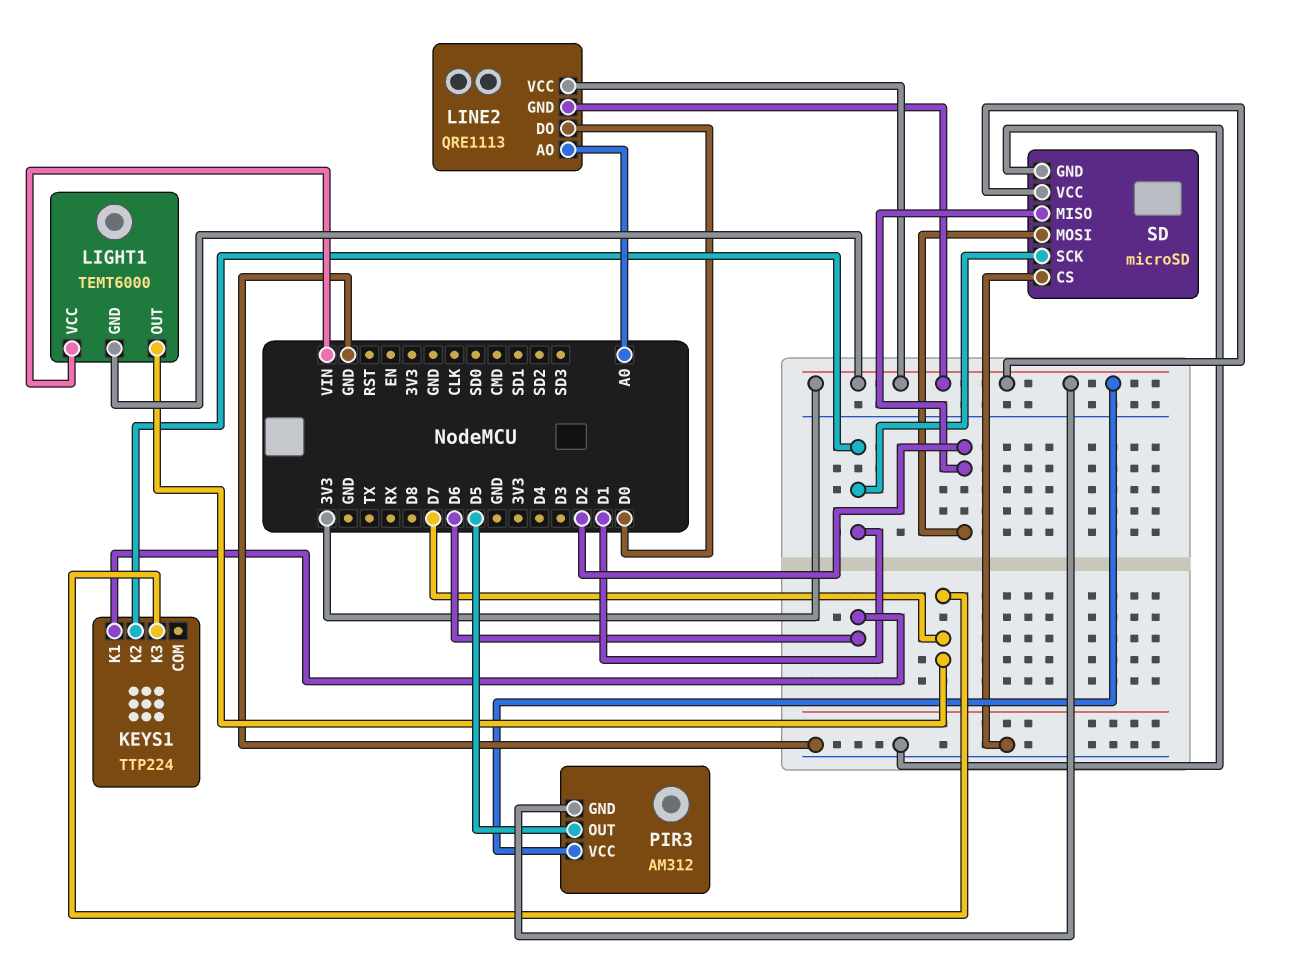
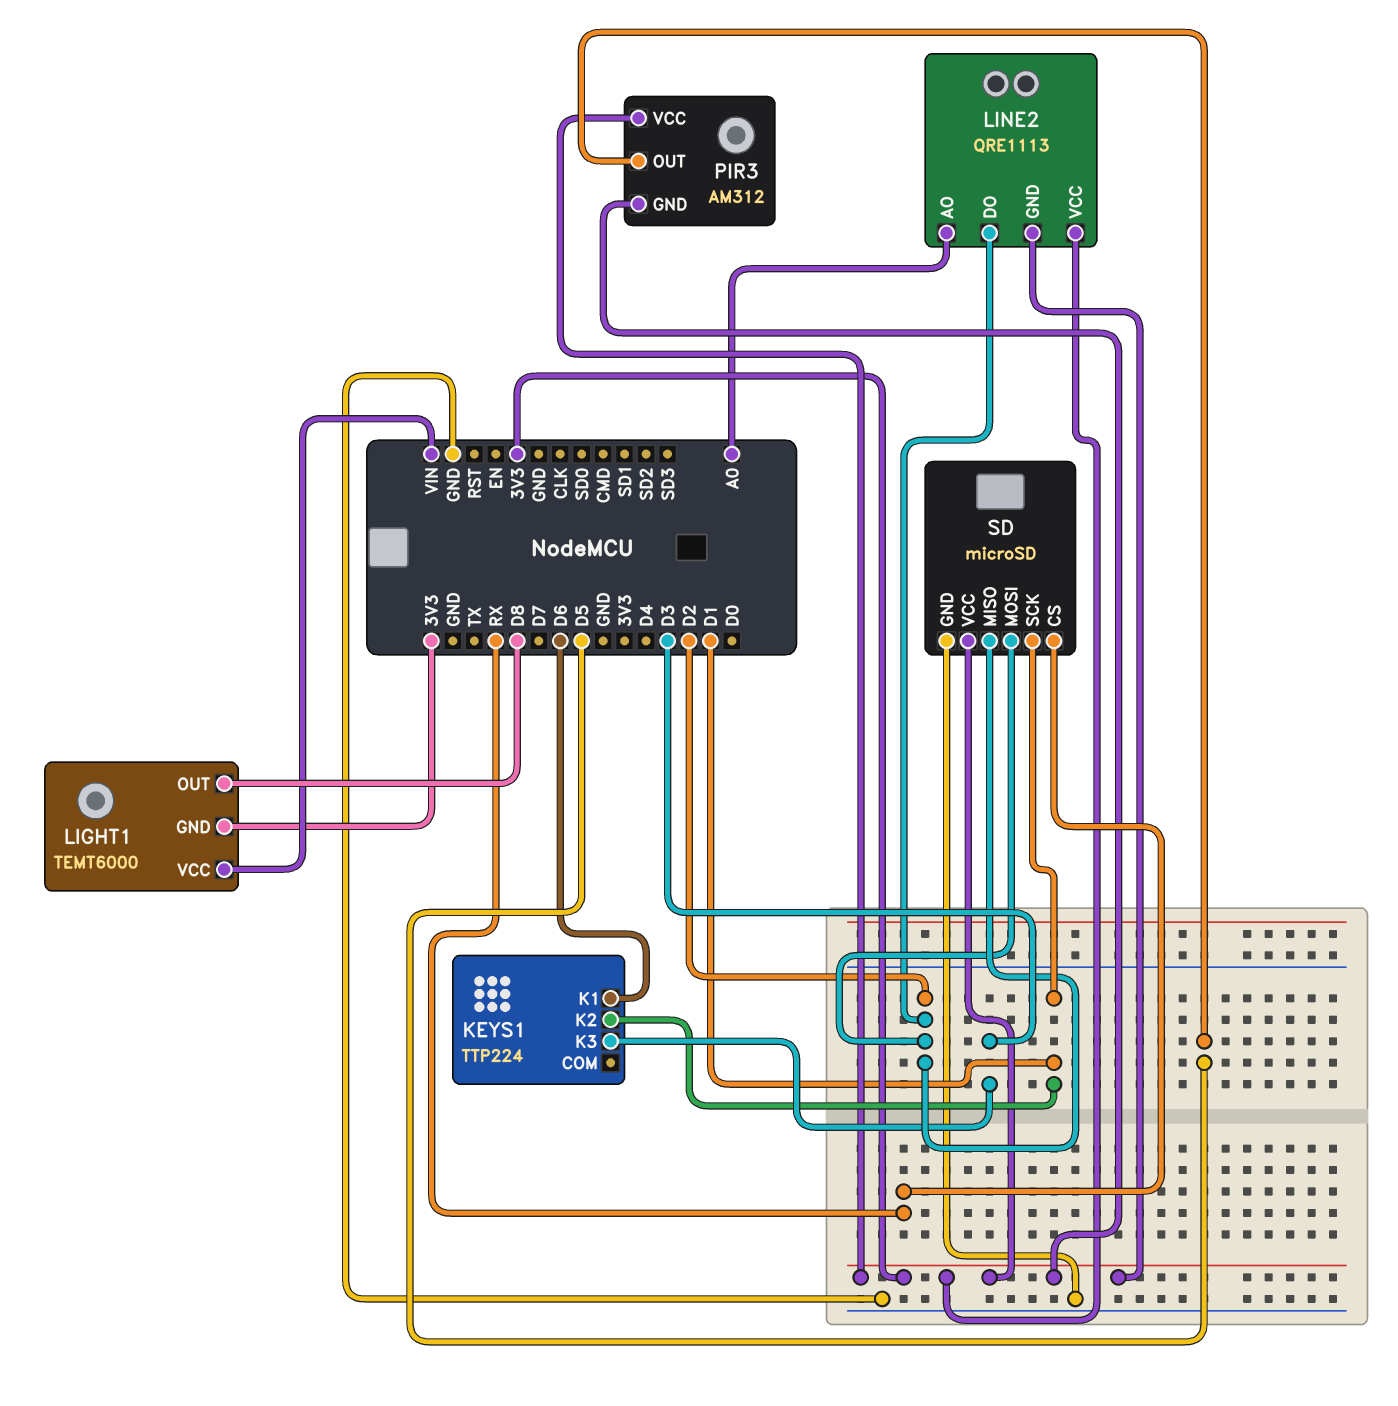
KEYS1 pin K3: D7 -> D3
LIGHT1 pin OUT: D7 -> D8
LINE2 pin DO: D0 -> D2
SD pin CS: GND -> RX

